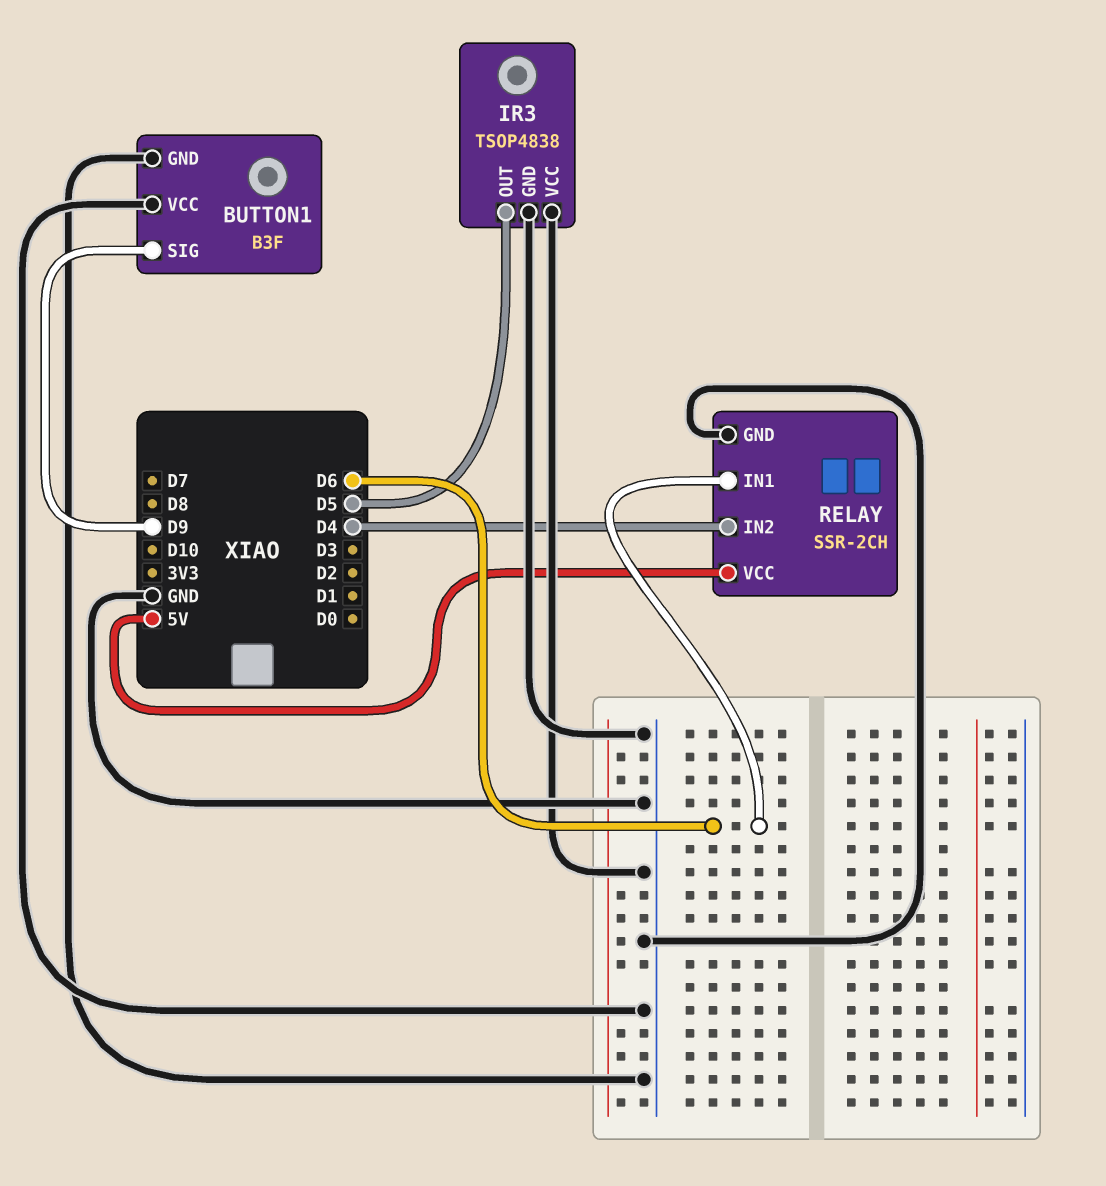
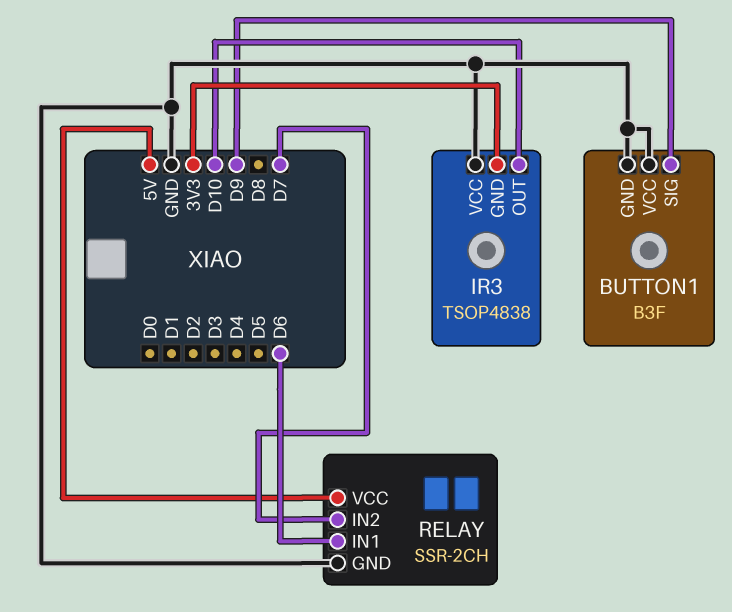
IR3 pin GND: GND -> 3V3
IR3 pin OUT: D5 -> D10
RELAY pin IN2: D4 -> D7

